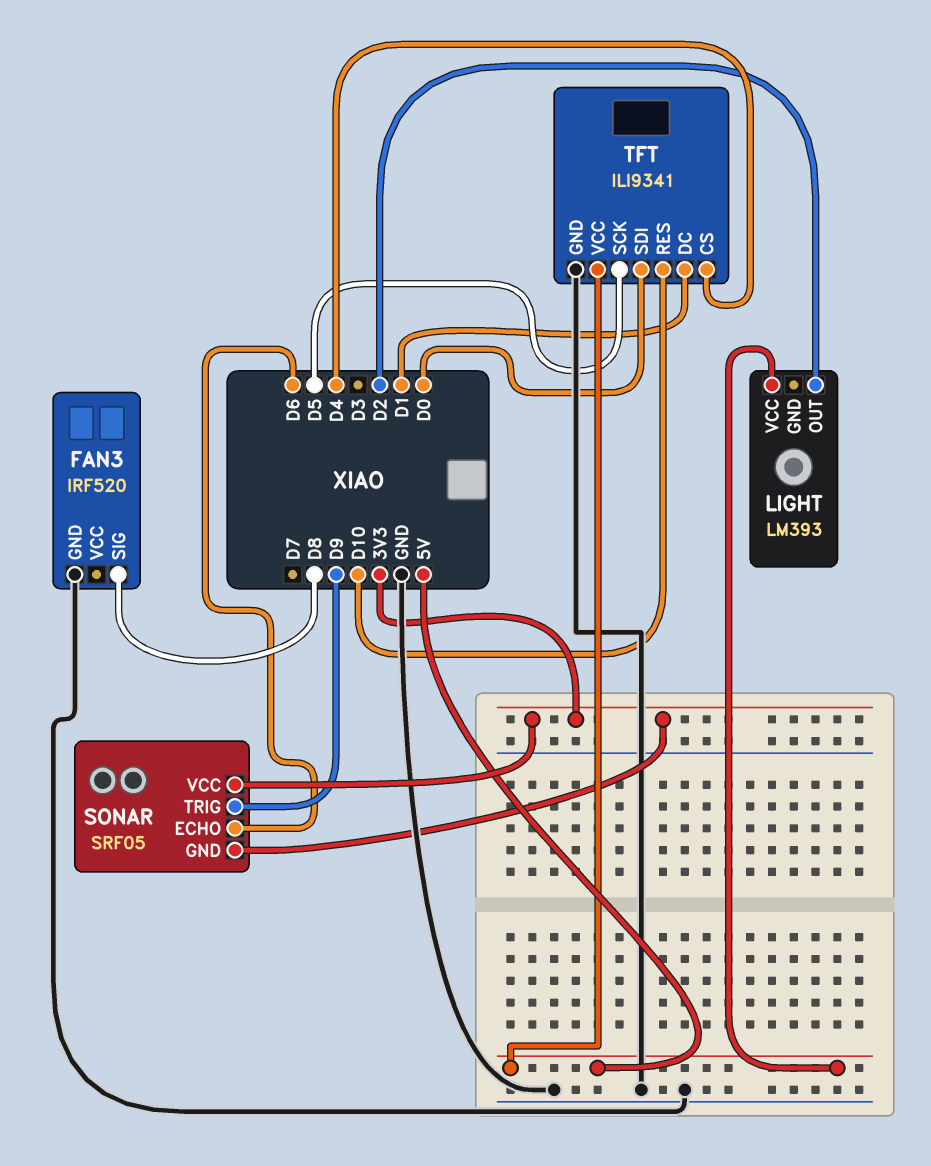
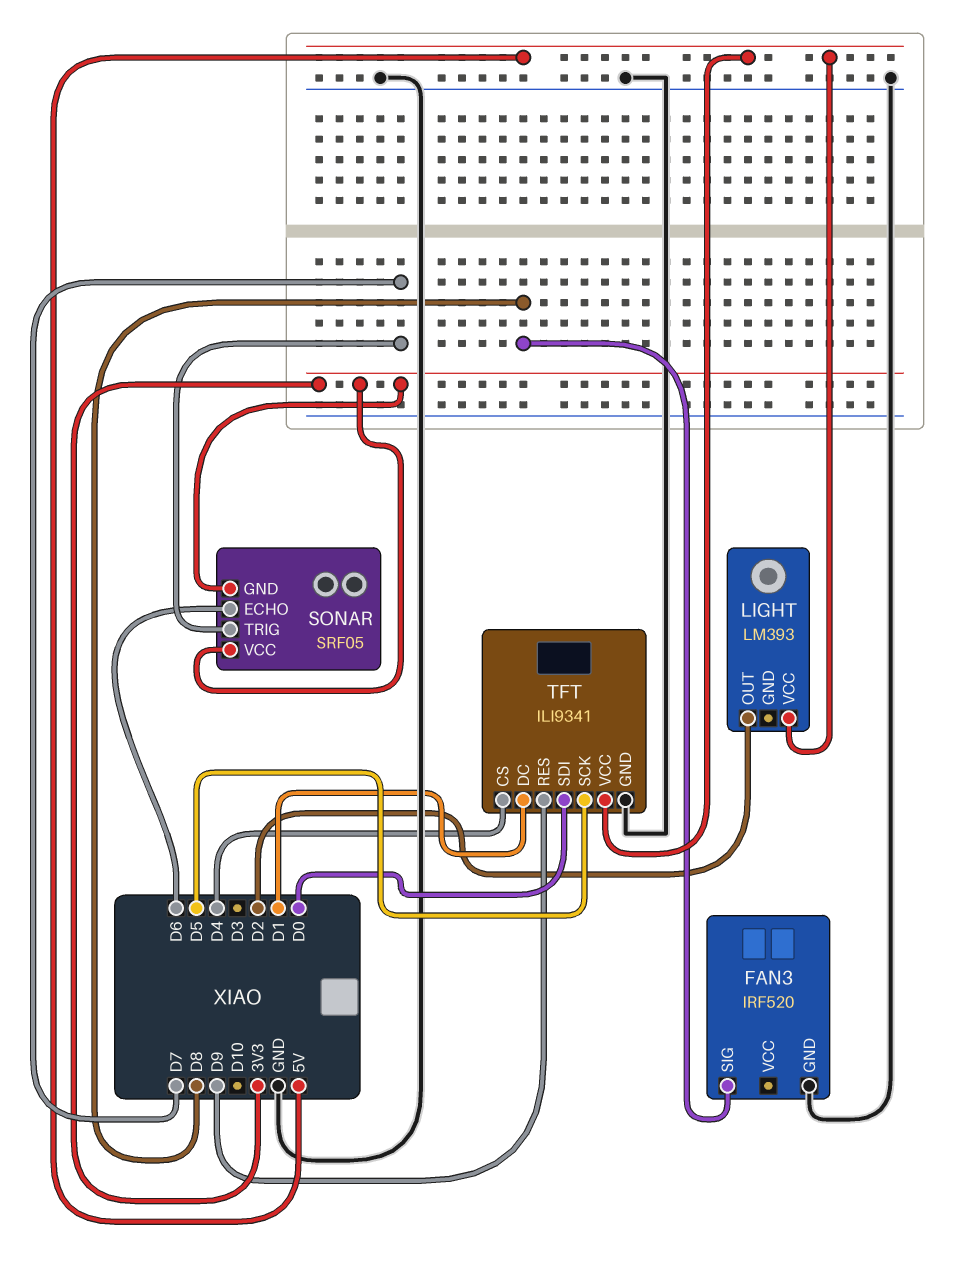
SONAR pin TRIG: D9 -> D7
TFT pin RES: D10 -> D9

